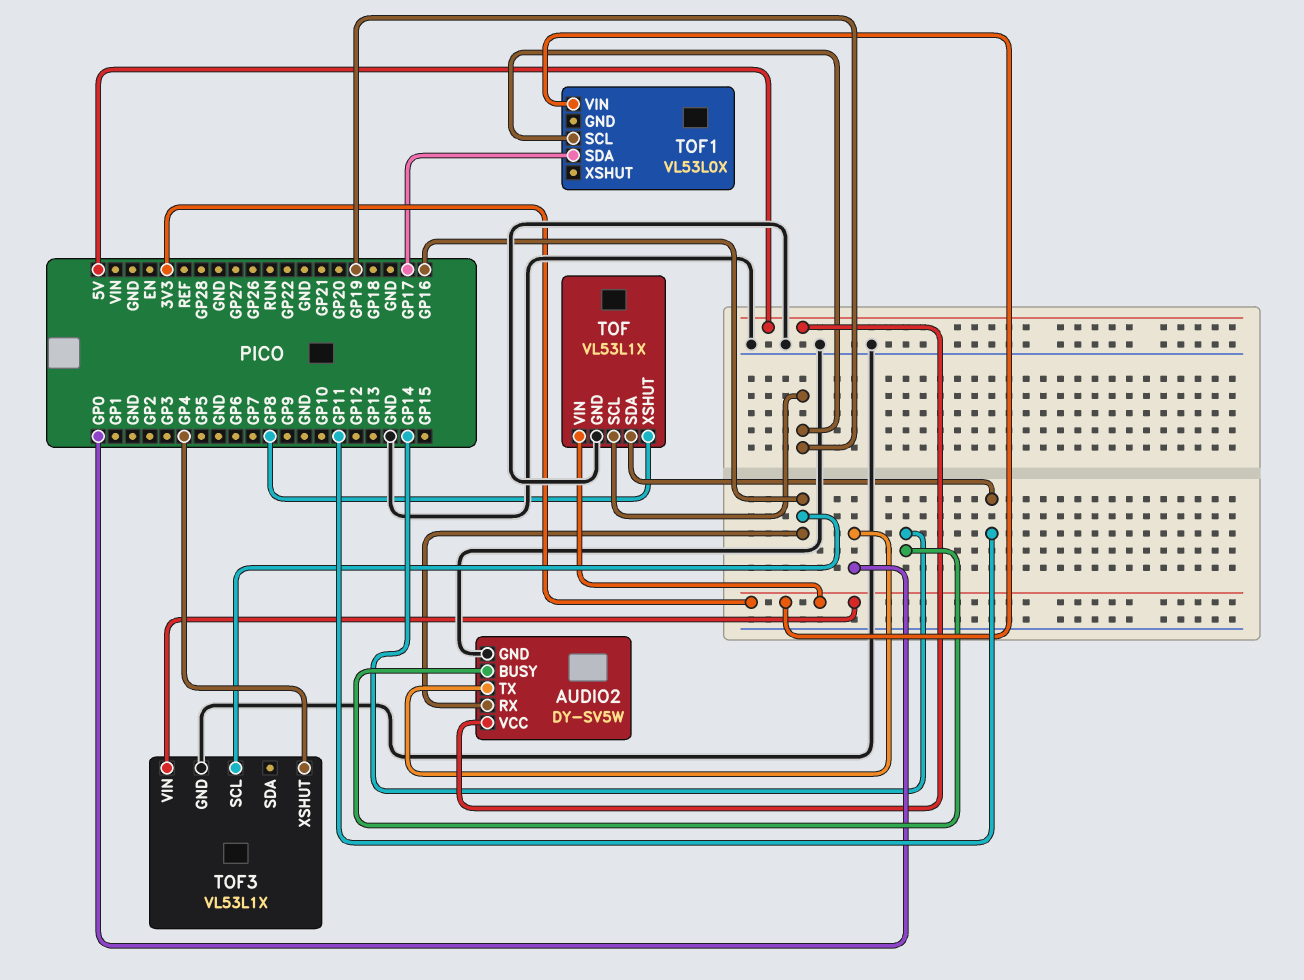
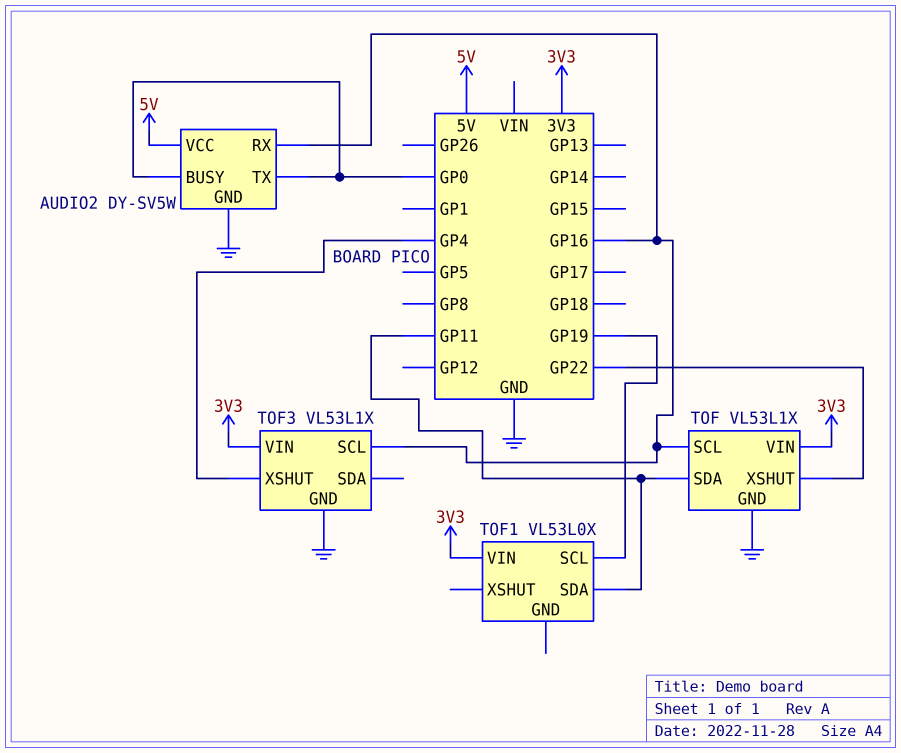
AUDIO2 pin BUSY: GP14 -> GP0
TOF pin SCL: GP19 -> GP16
TOF pin XSHUT: GP8 -> GP22
TOF1 pin SDA: GP17 -> GP11

